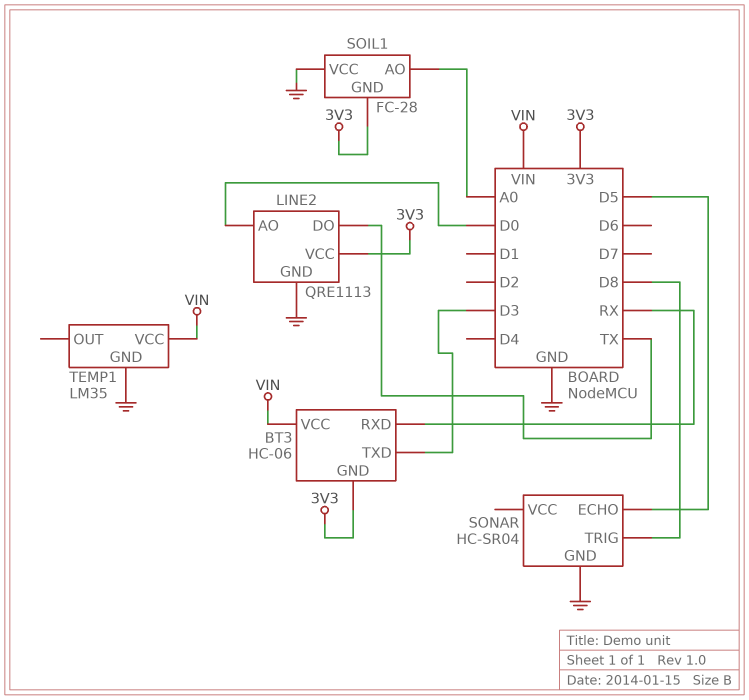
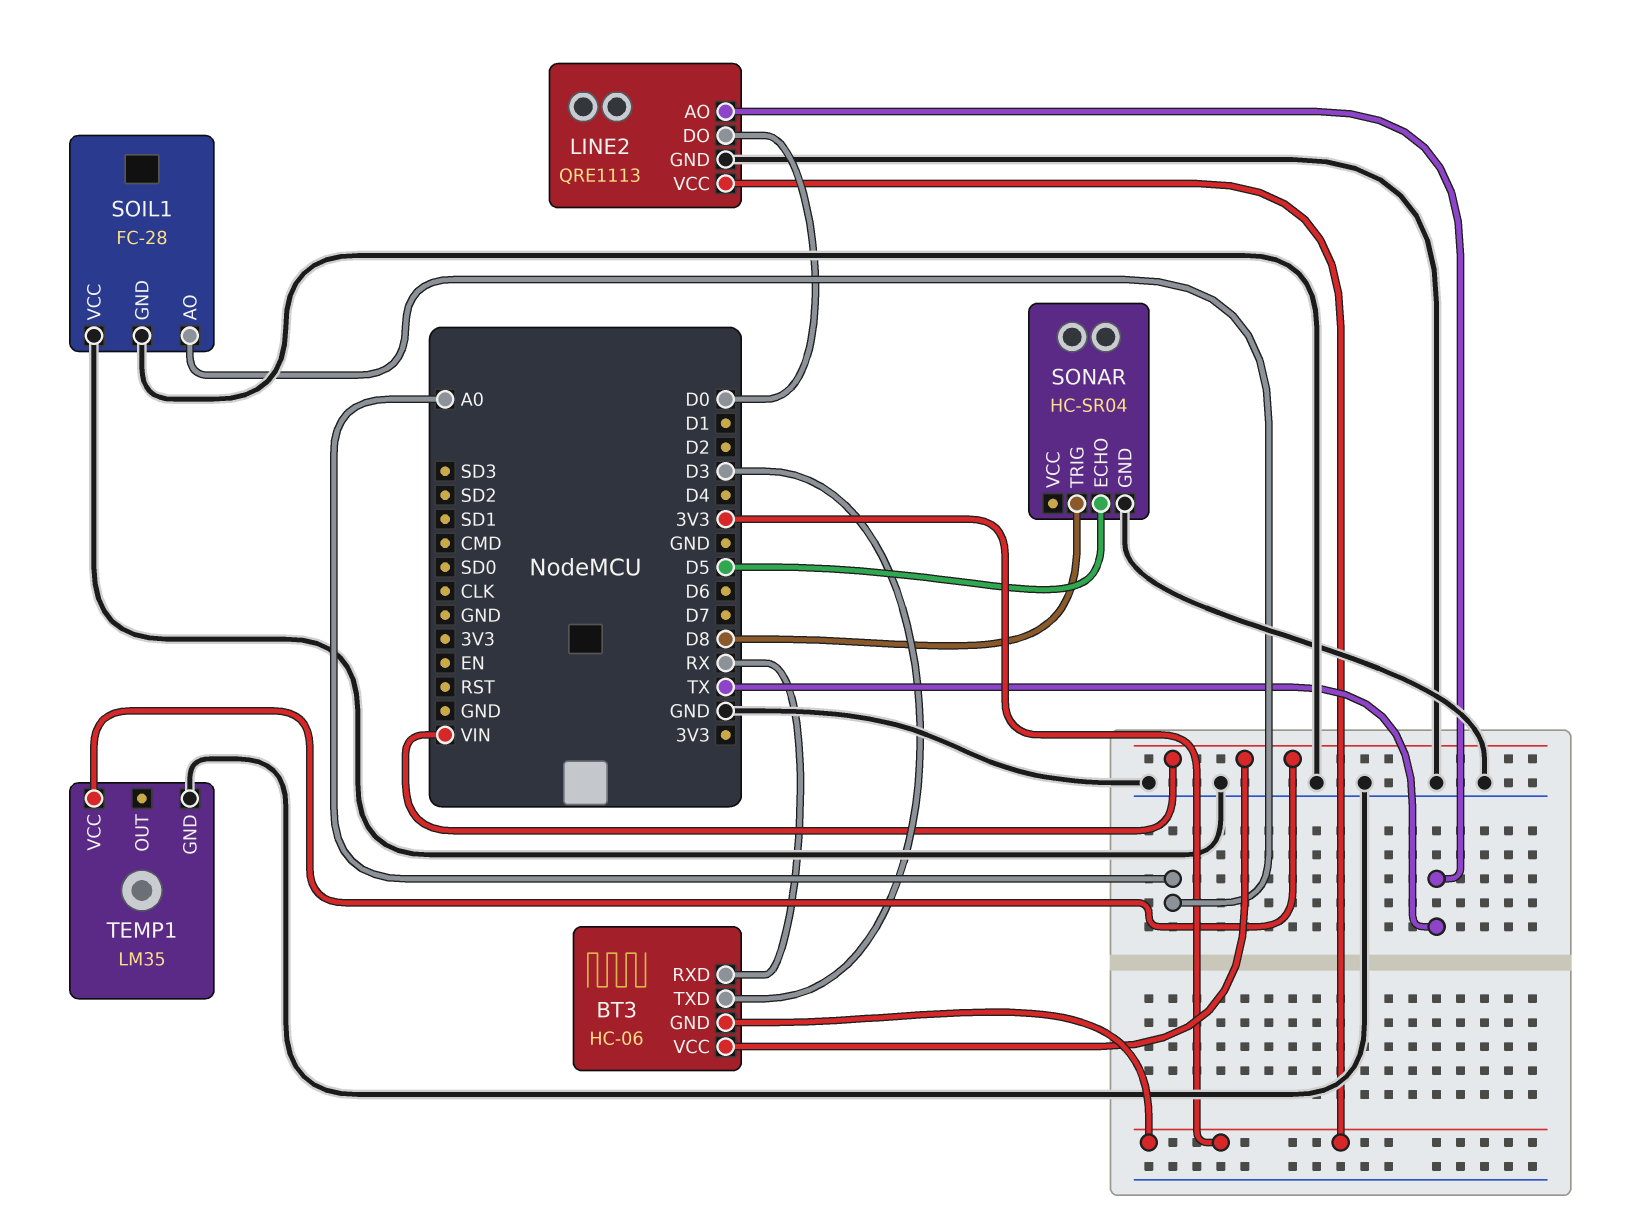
LINE2 pin AO: D0 -> TX
LINE2 pin DO: TX -> D0
SOIL1 pin GND: 3V3 -> GND

